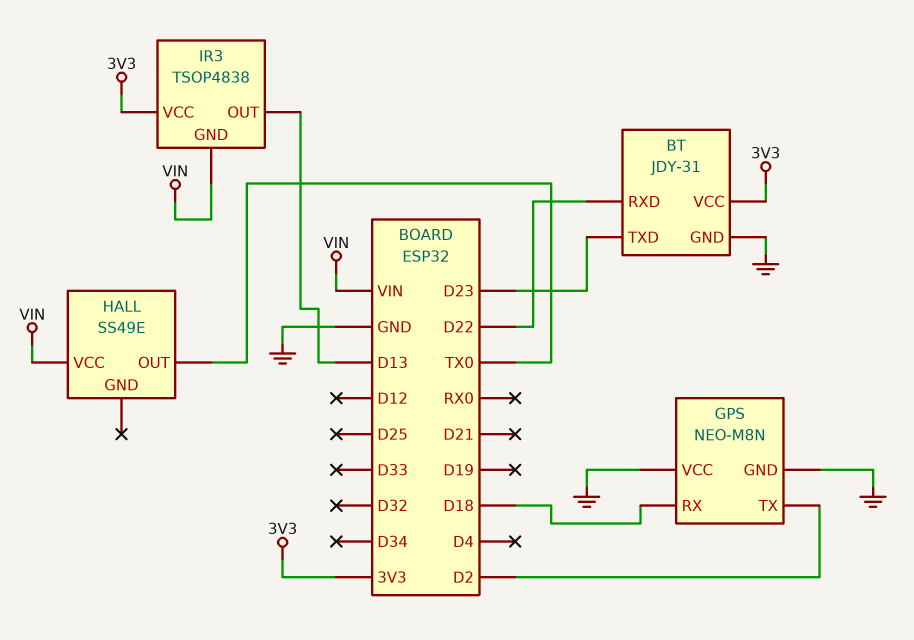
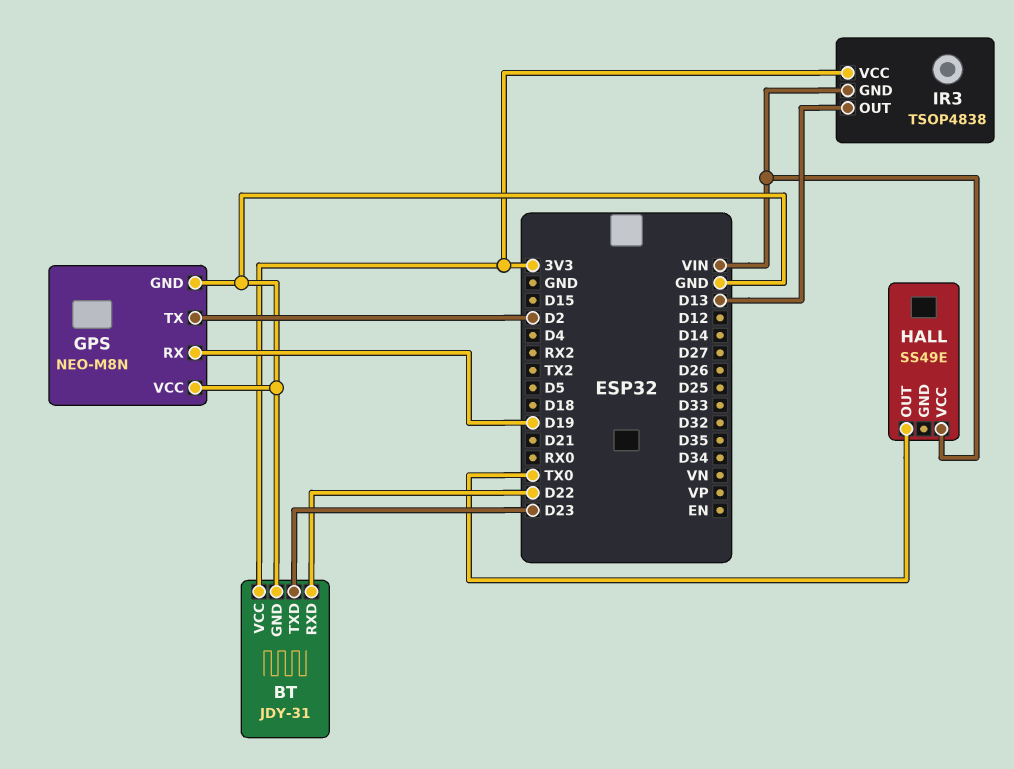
GPS pin RX: D18 -> D19

